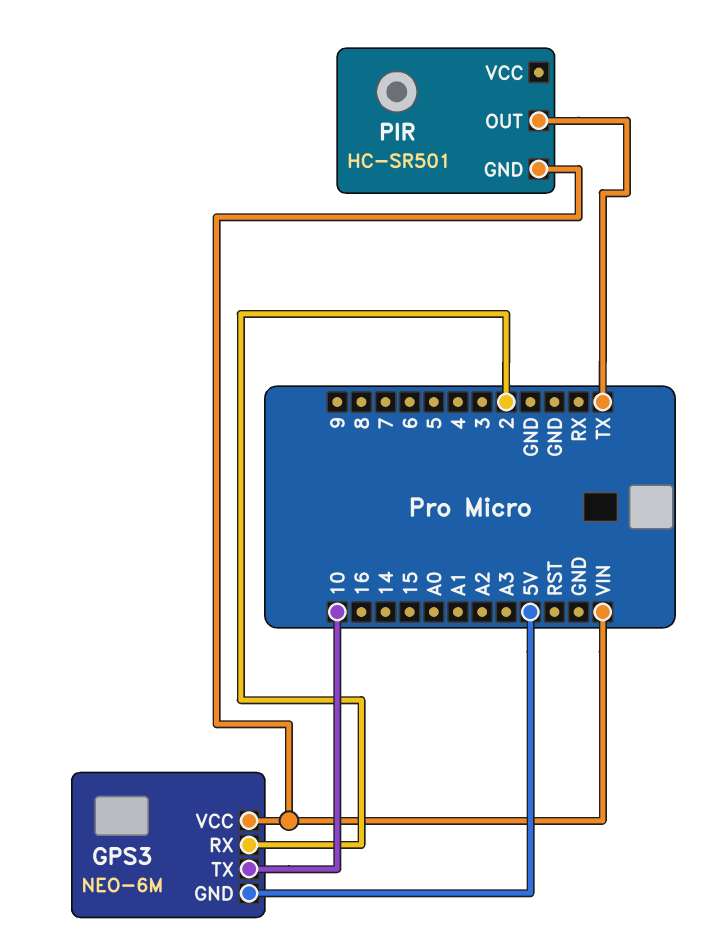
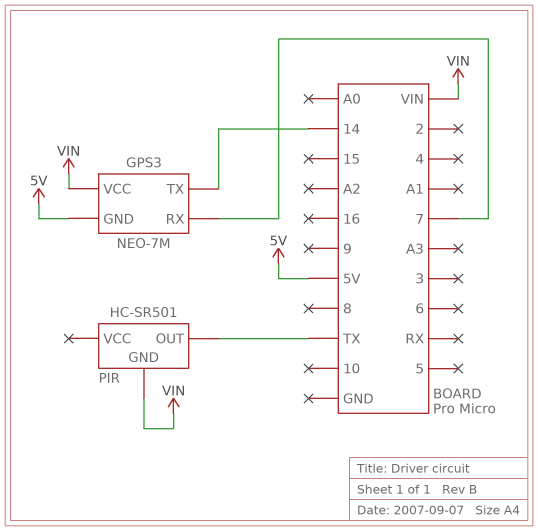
GPS3: NEO-6M -> NEO-7M
GPS3 pin RX: 2 -> 7
GPS3 pin TX: 10 -> 14

